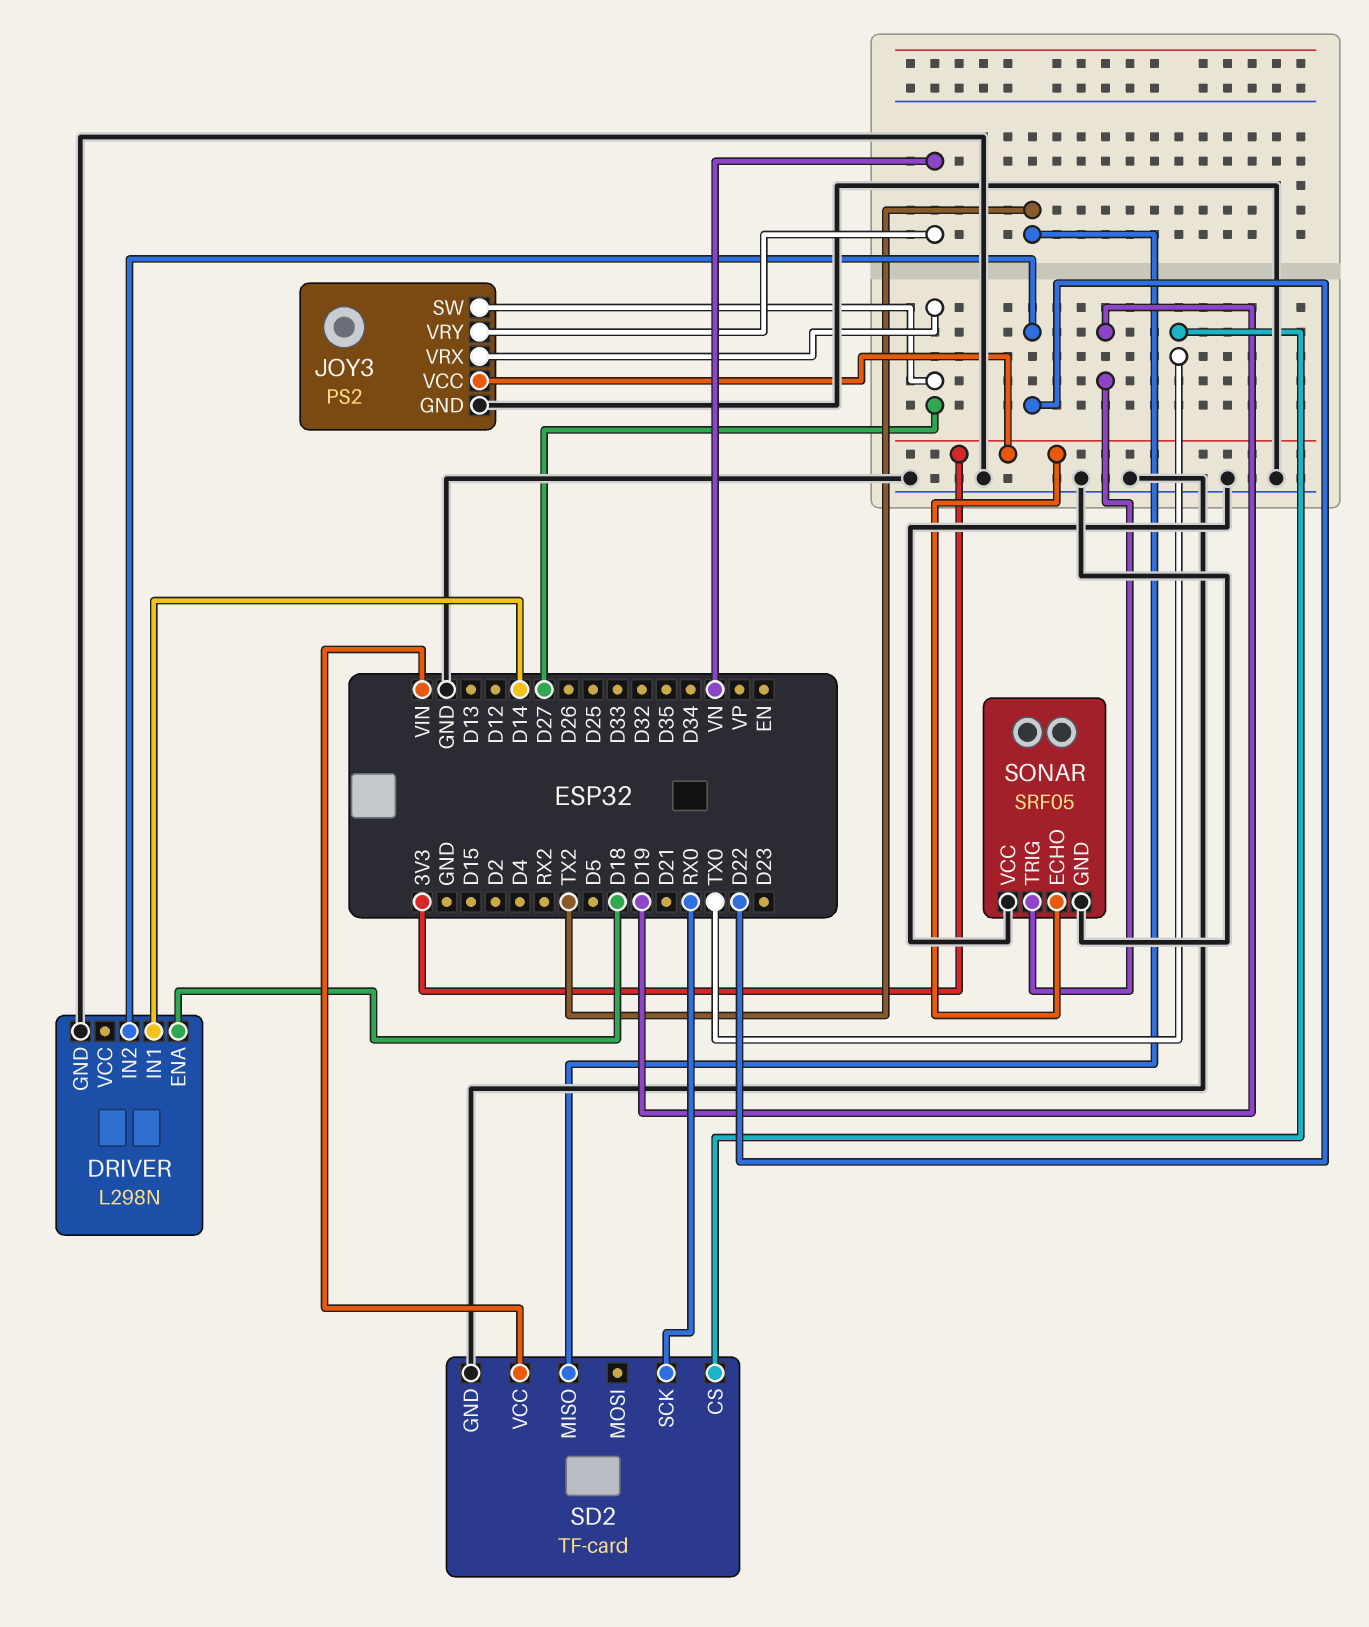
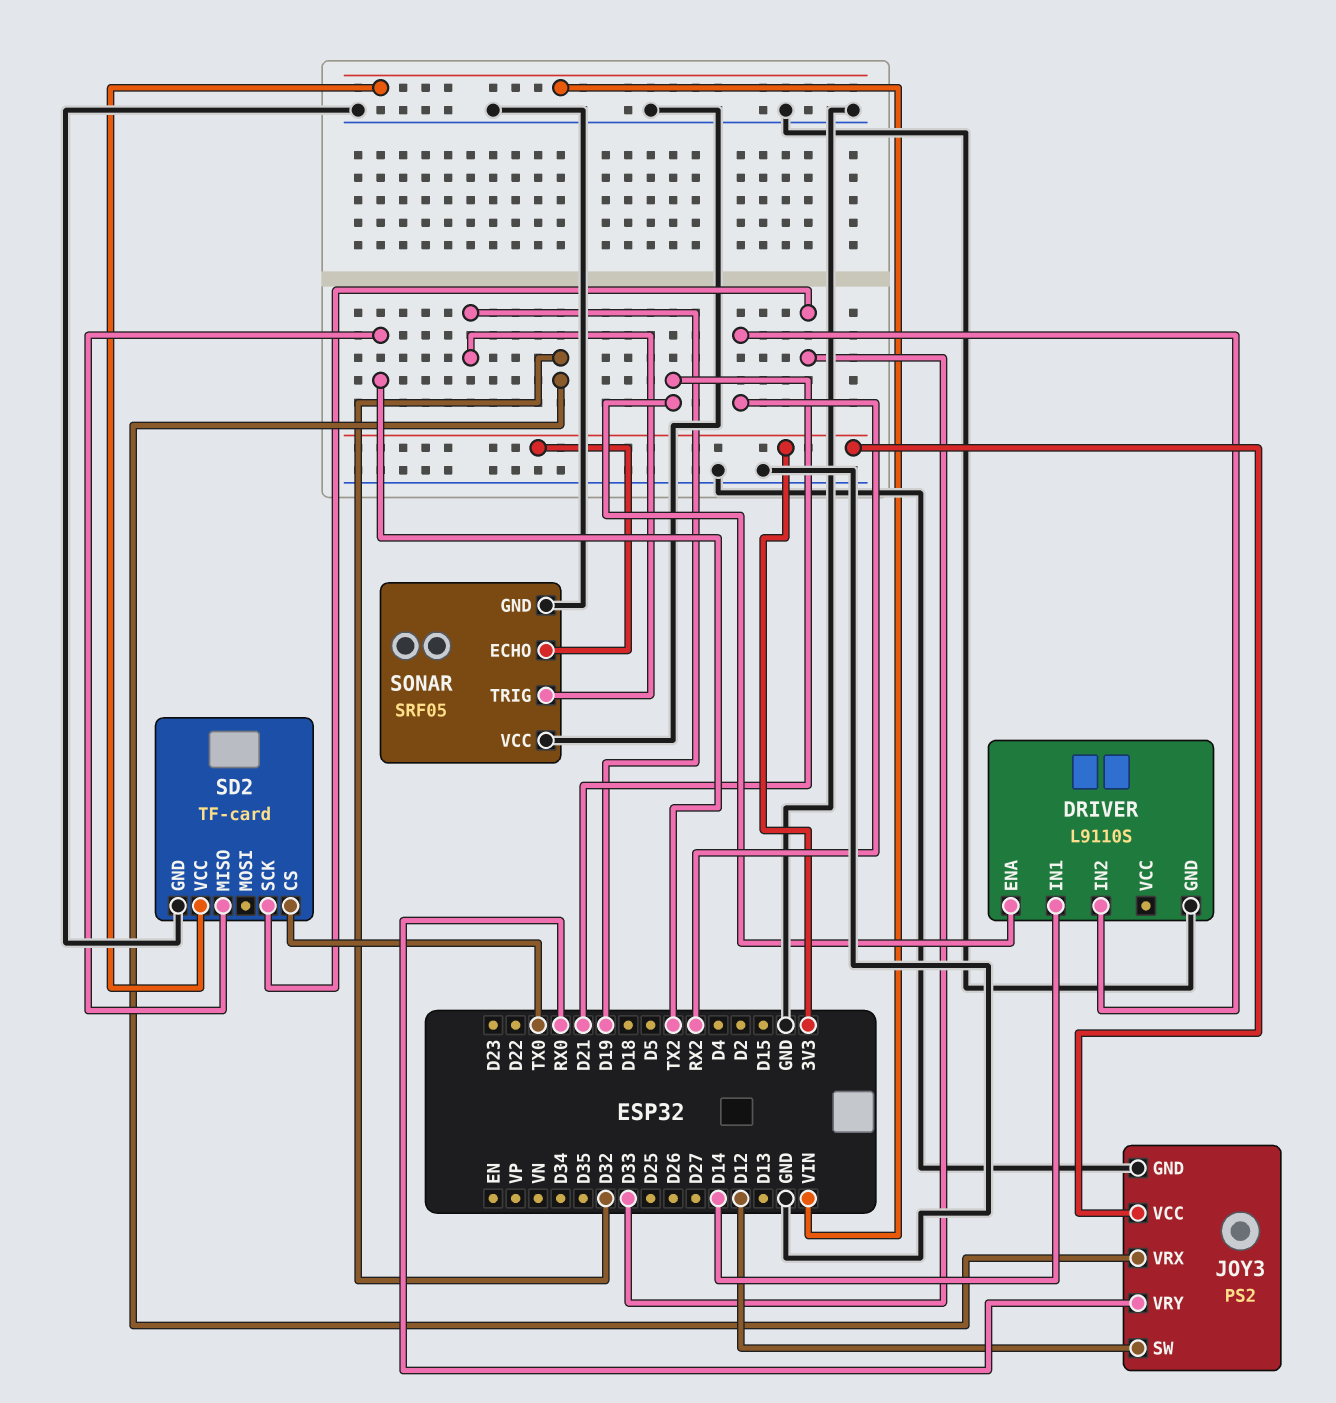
DRIVER: L298N -> L9110S
DRIVER pin ENA: D18 -> D21
DRIVER pin IN2: D22 -> RX2
JOY3 pin SW: D27 -> D12
JOY3 pin VRX: D27 -> D32
JOY3 pin VRY: VN -> RX0
SD2 pin SCK: RX0 -> D33

